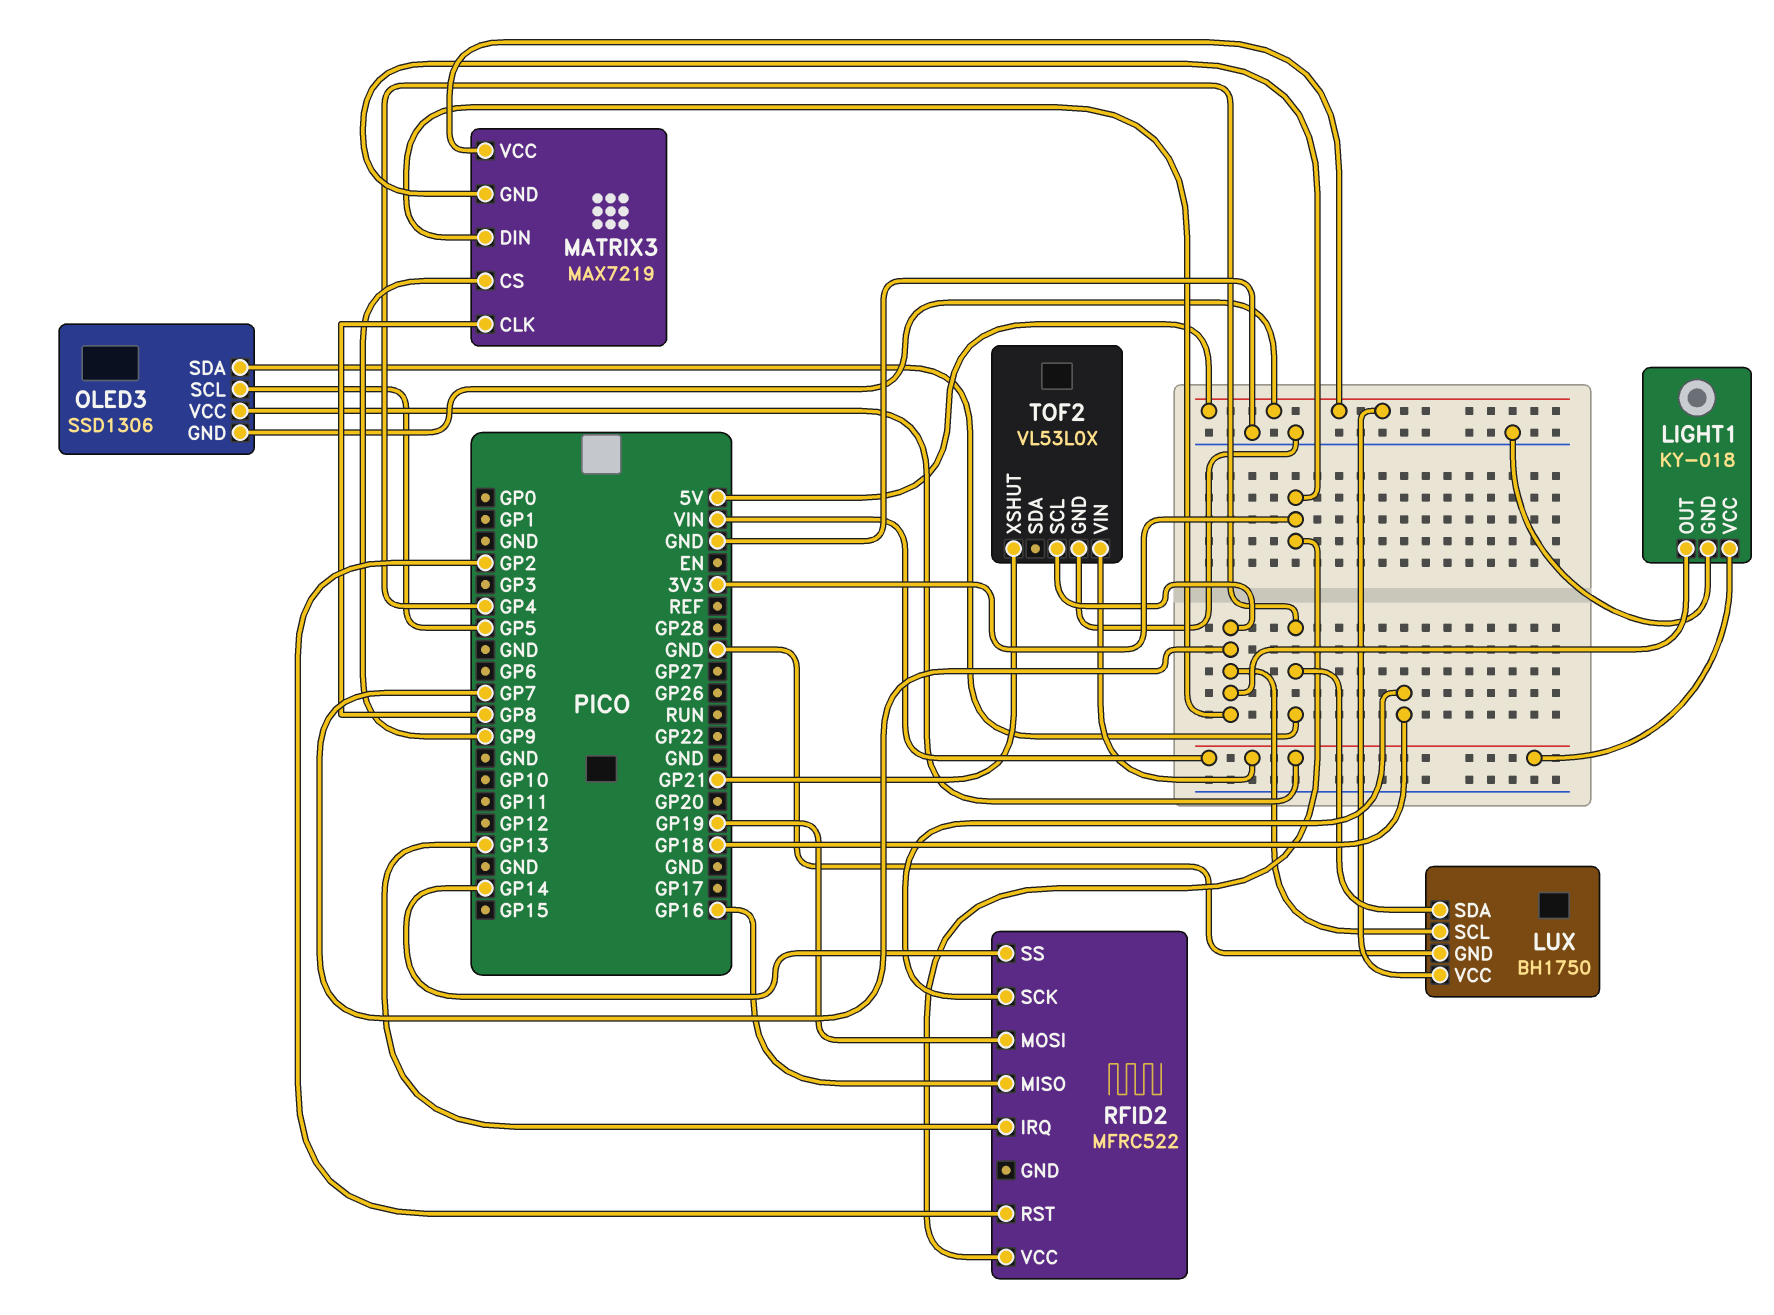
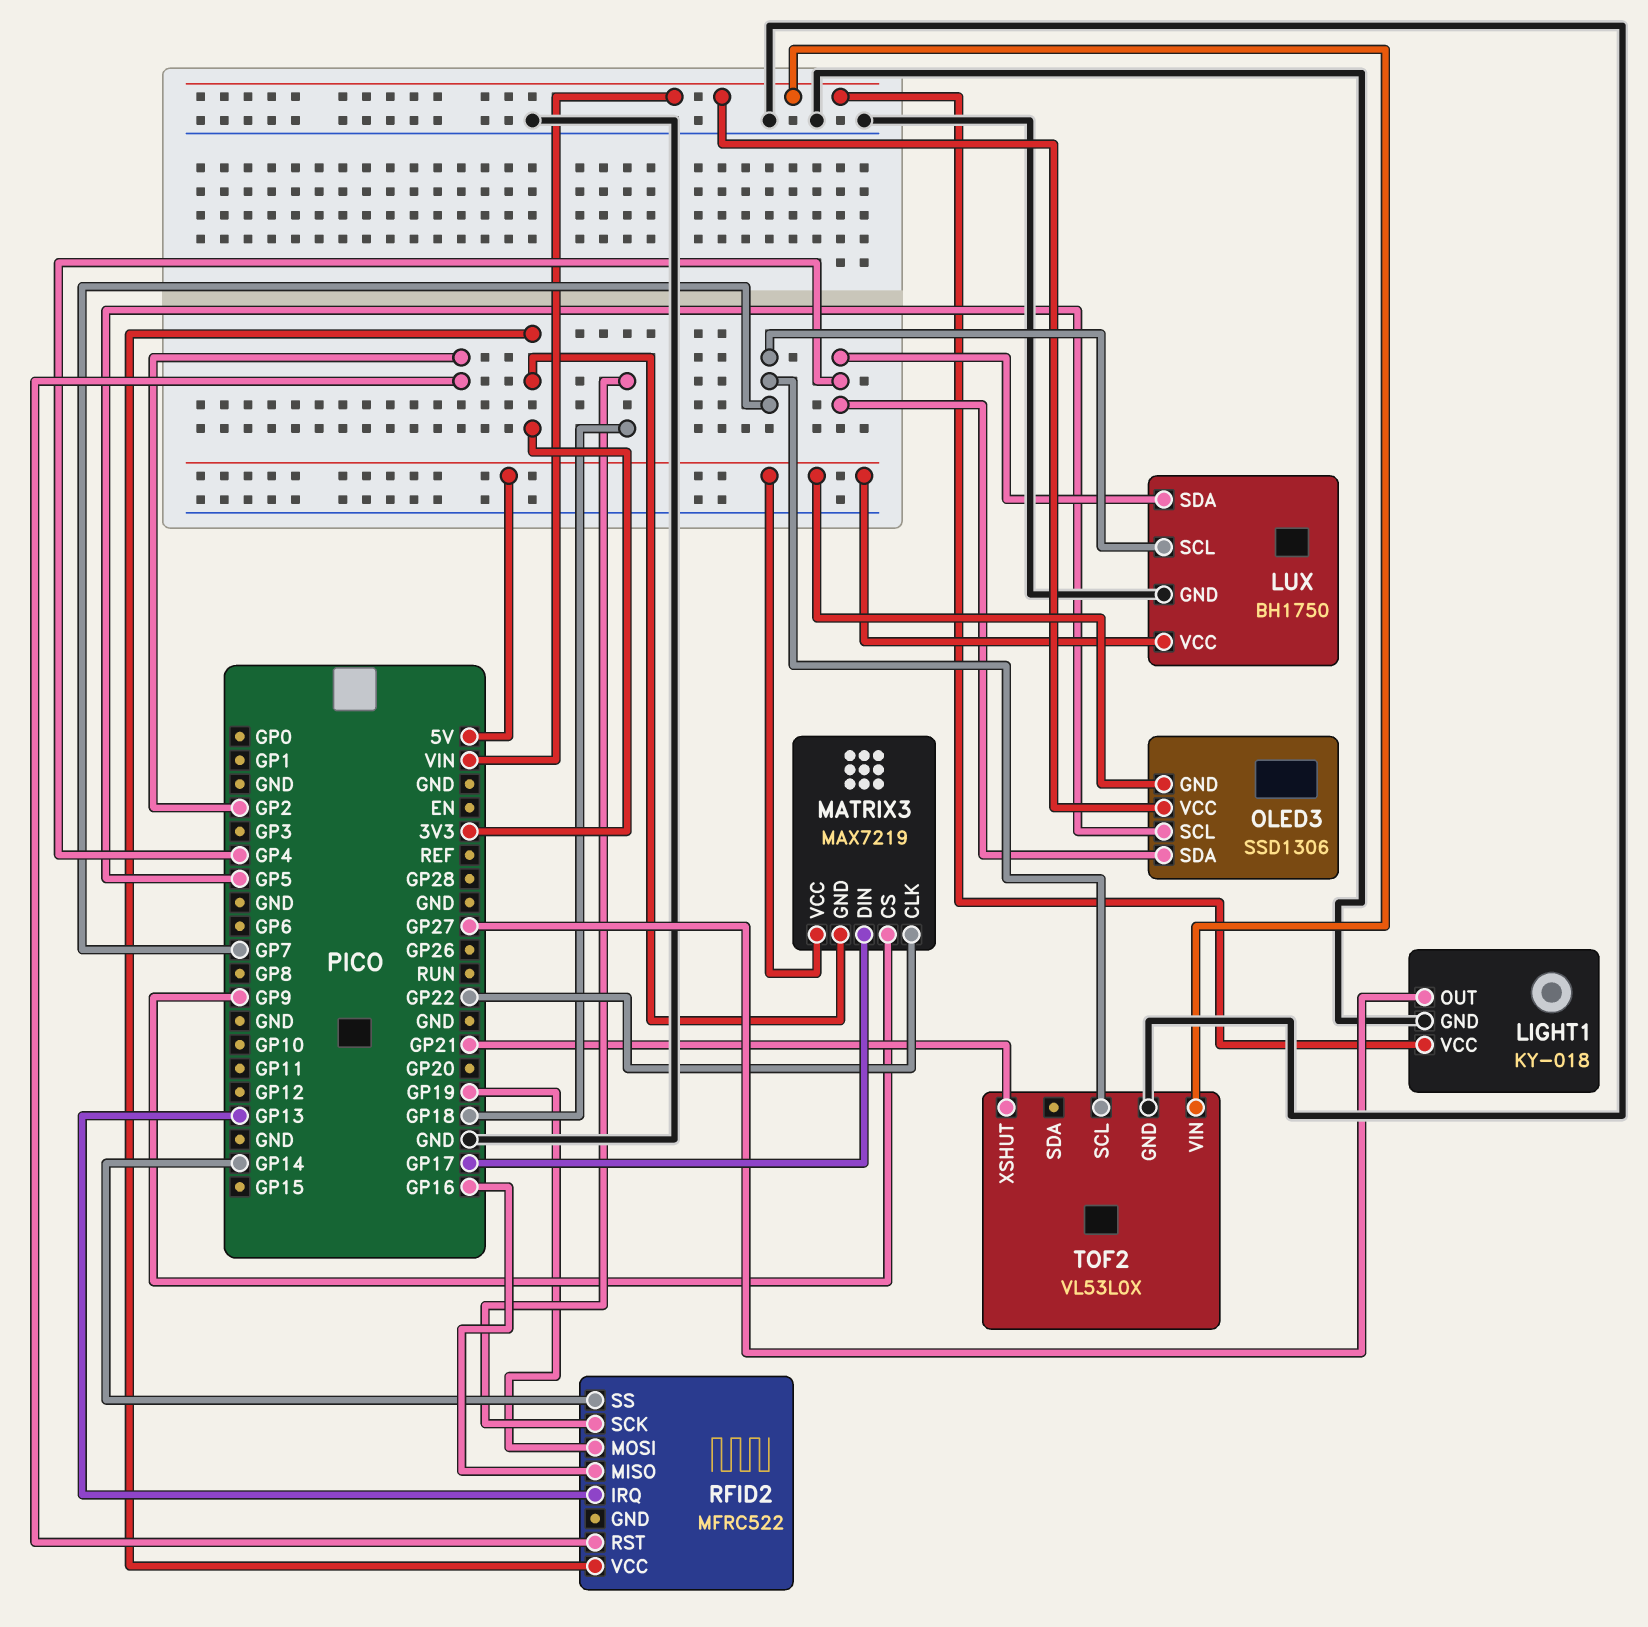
LIGHT1 pin OUT: GP7 -> GP27
MATRIX3 pin CLK: GP8 -> GP22
MATRIX3 pin DIN: GP7 -> GP17

